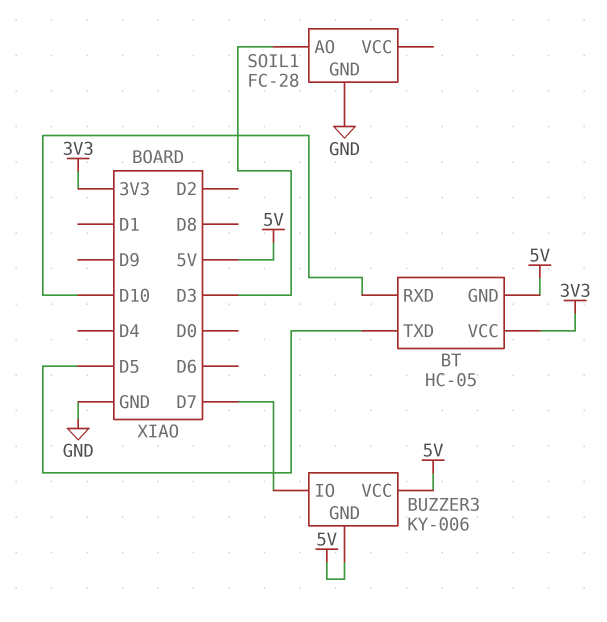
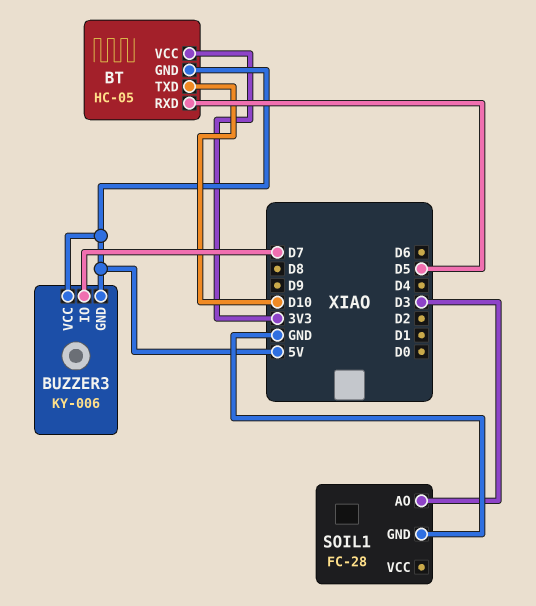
BT pin RXD: D10 -> D5
BT pin TXD: D5 -> D10

